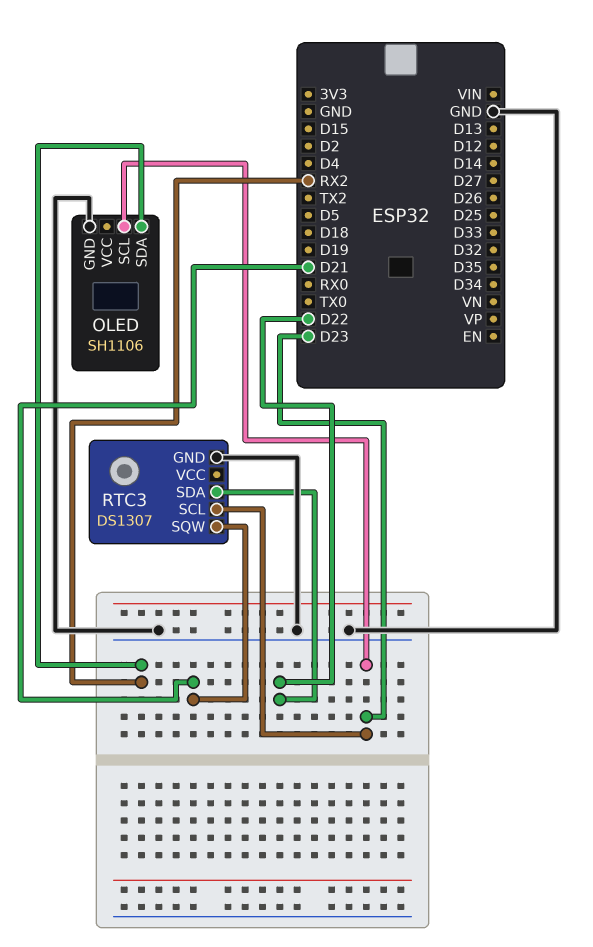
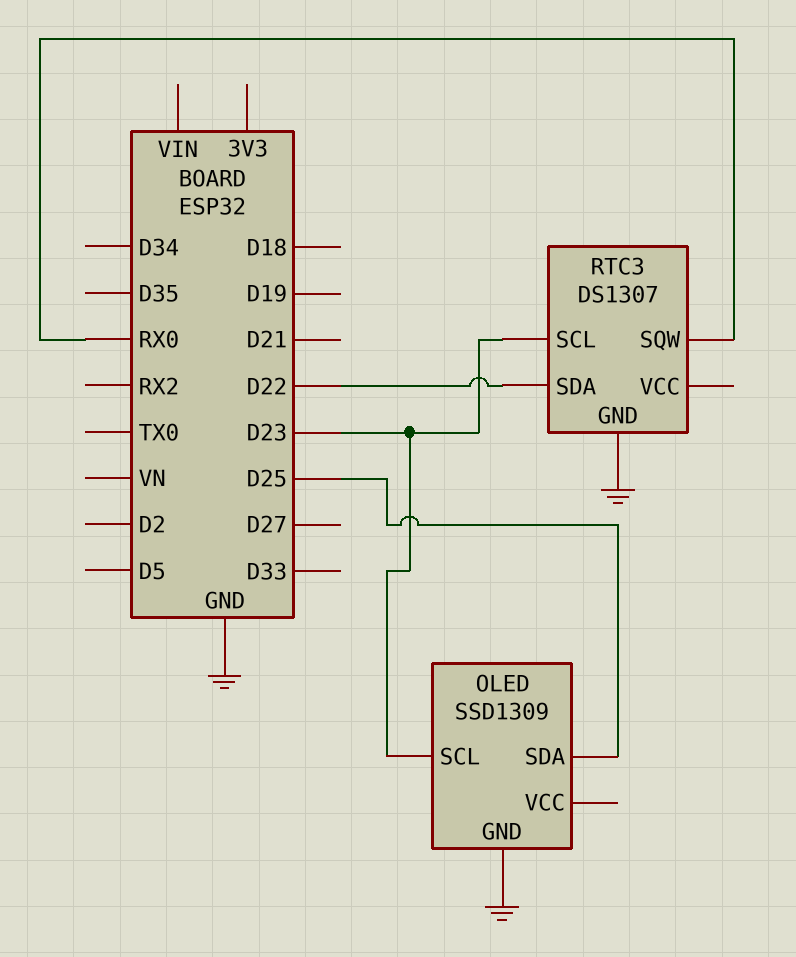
OLED: SH1106 -> SSD1309
OLED pin SDA: RX2 -> D25
RTC3 pin SQW: D21 -> RX0

